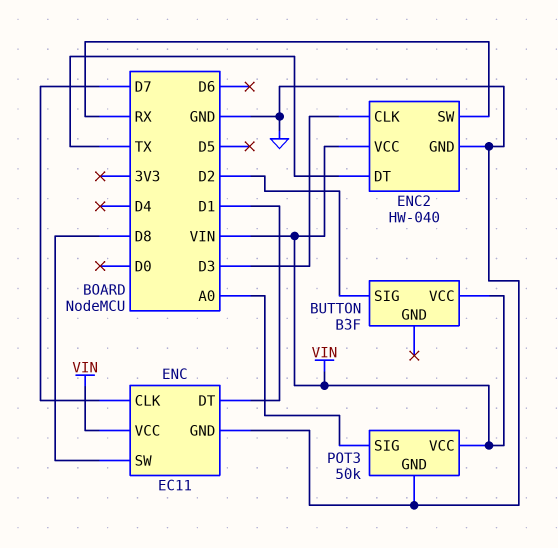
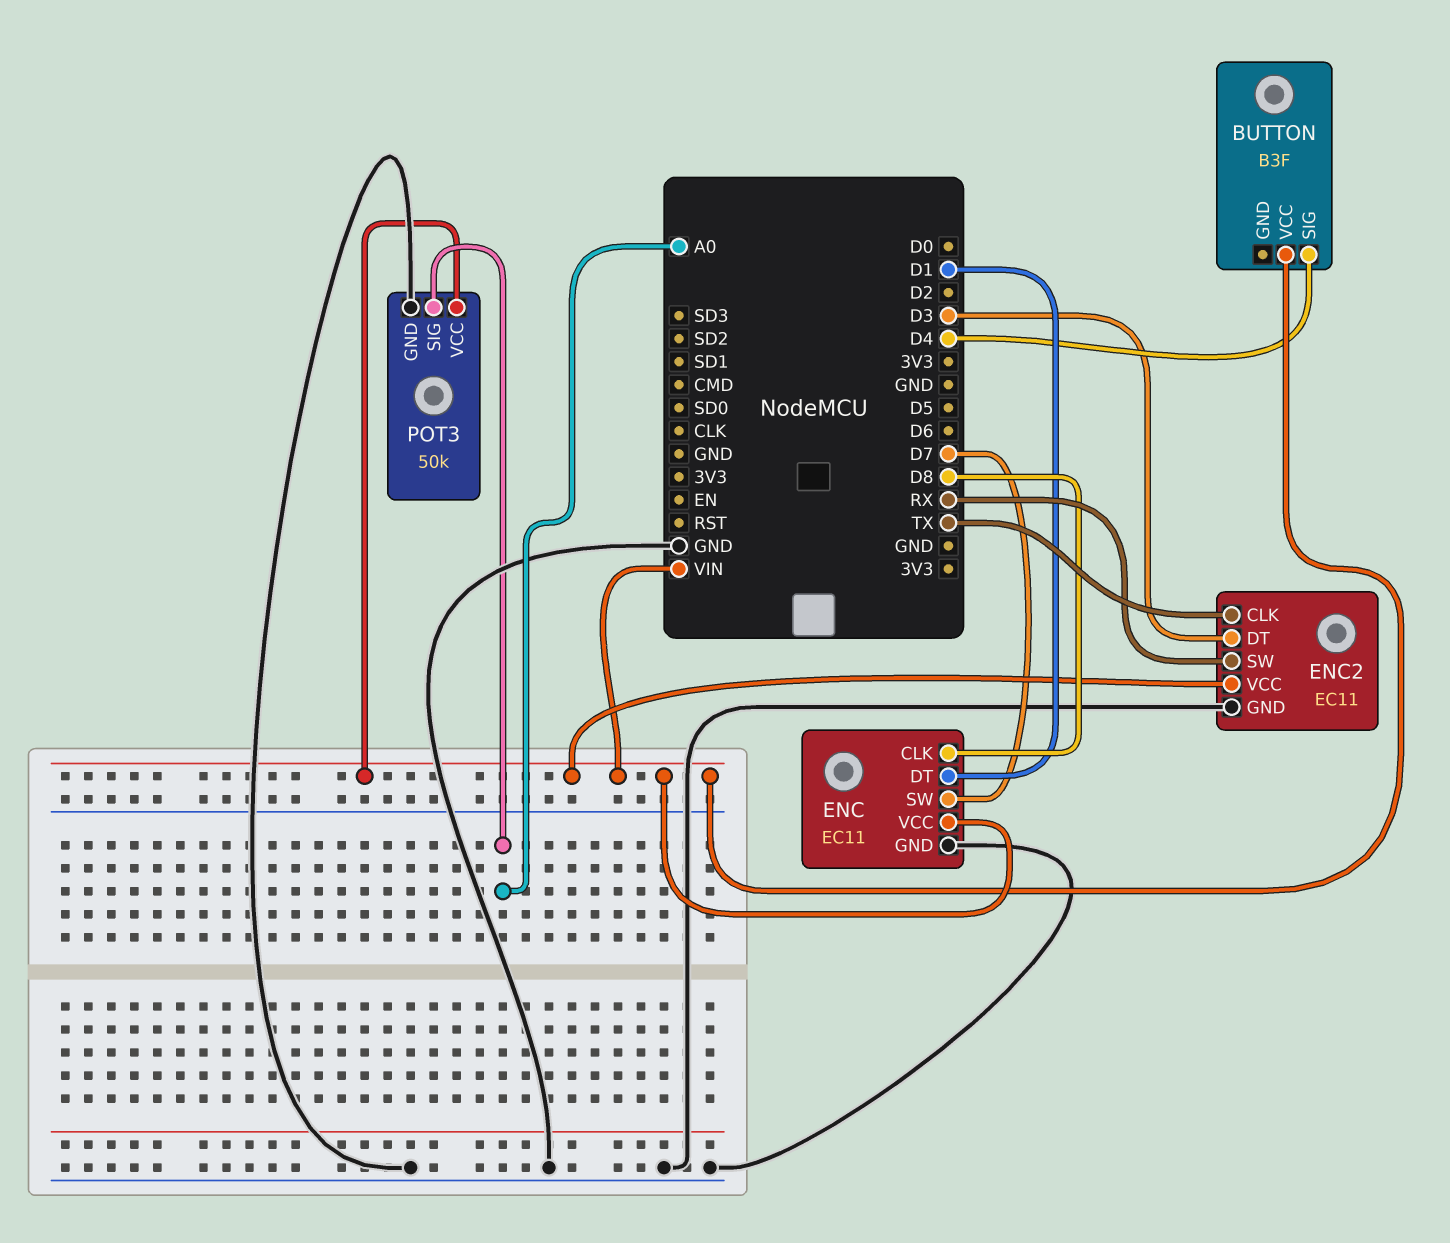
BUTTON pin SIG: D2 -> D4
ENC pin CLK: D7 -> D8
ENC pin SW: D8 -> D7
ENC2: HW-040 -> EC11
ENC2 pin CLK: D3 -> TX
ENC2 pin DT: TX -> D3

